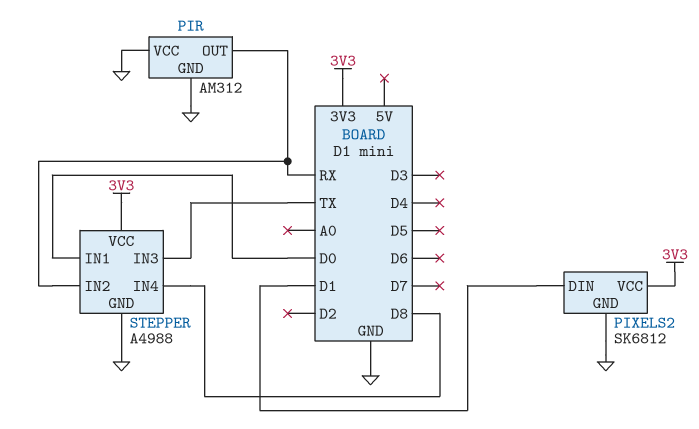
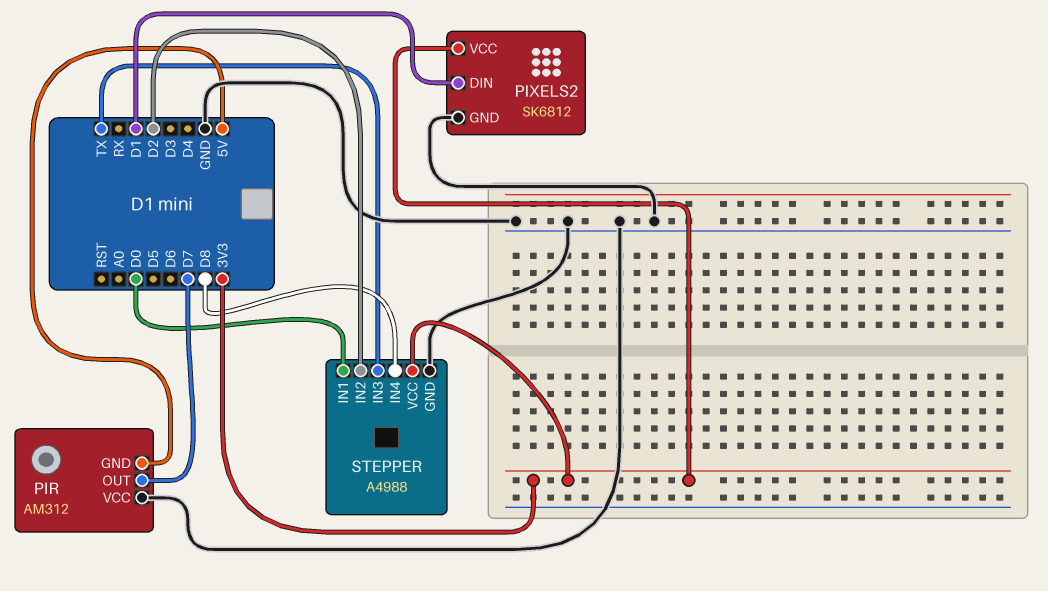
PIR pin GND: GND -> 5V
PIR pin OUT: RX -> D7
STEPPER pin IN2: RX -> D2

